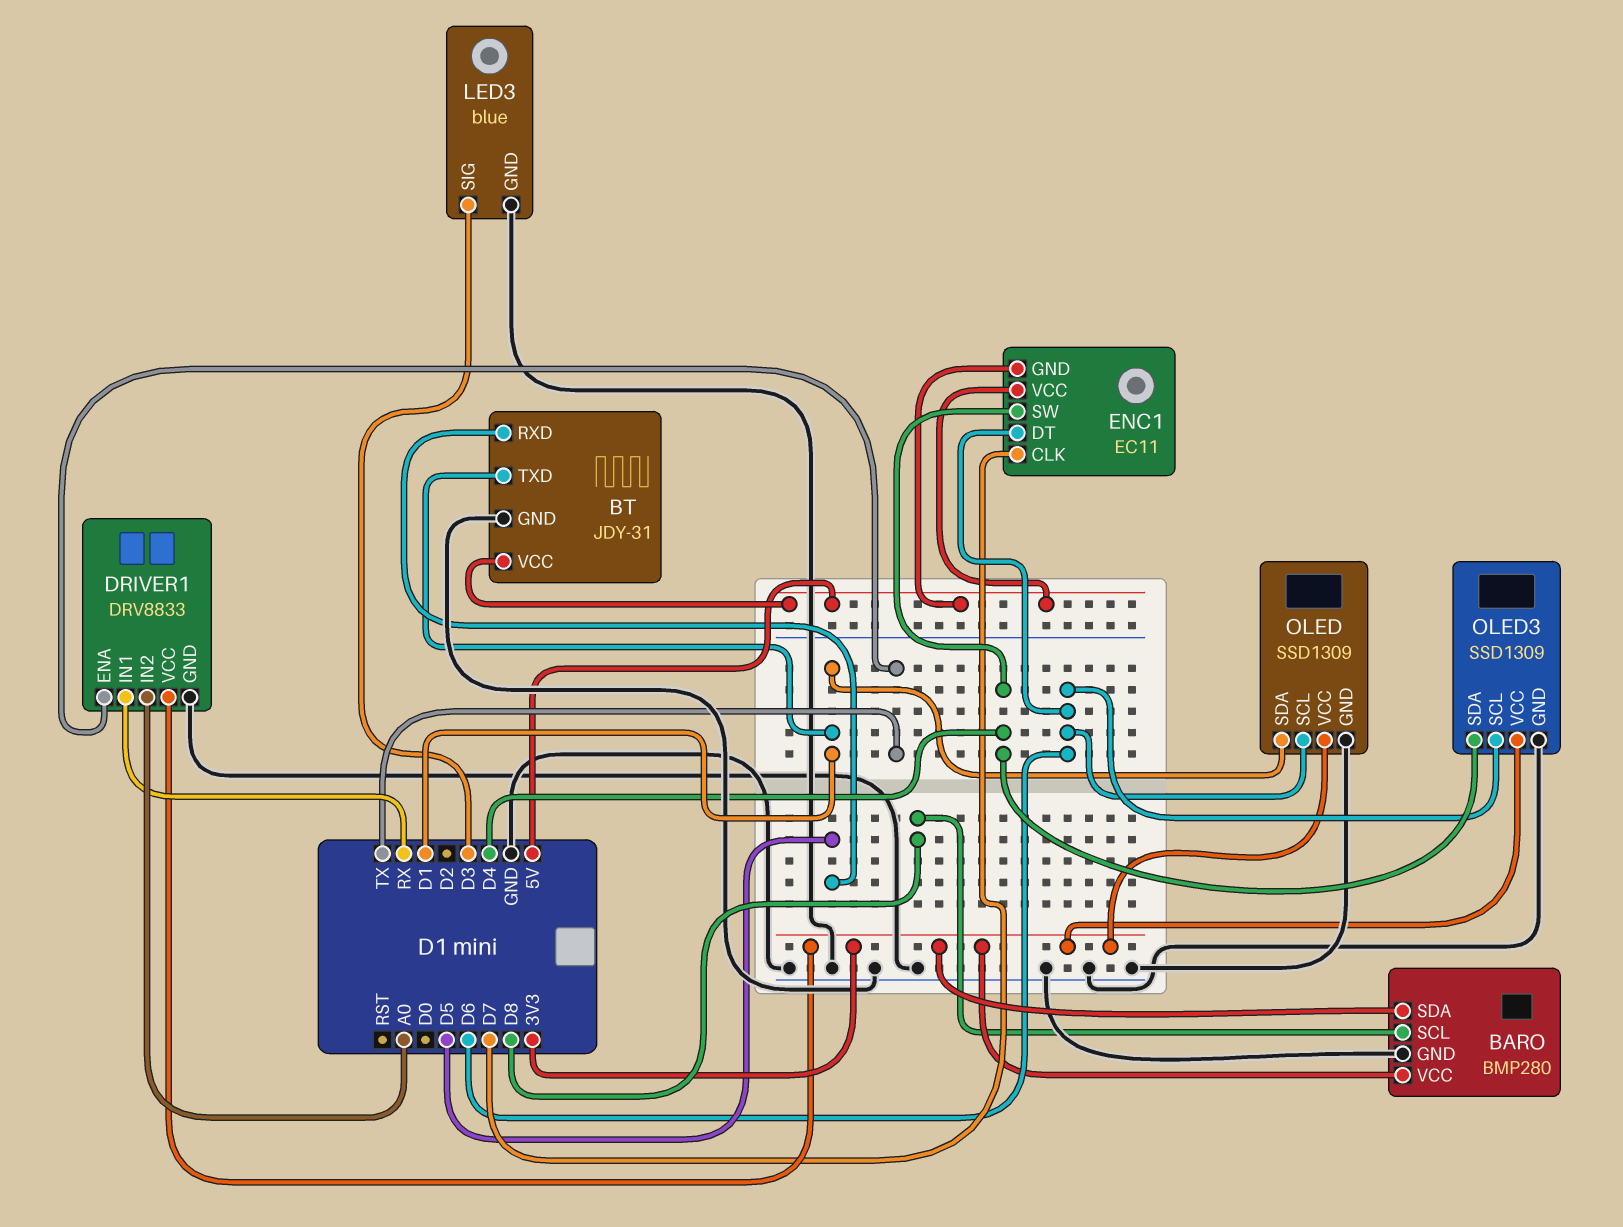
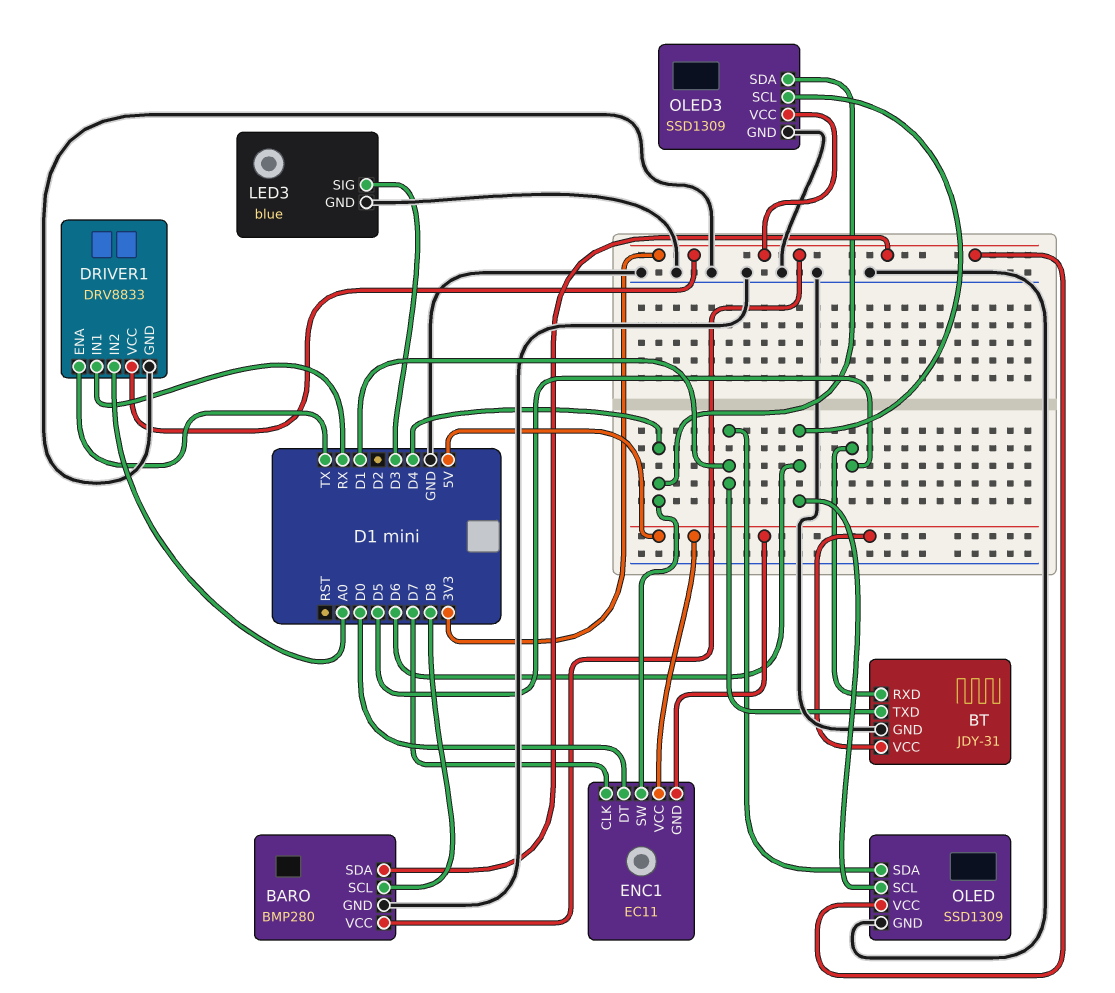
ENC1 pin DT: D6 -> D0

